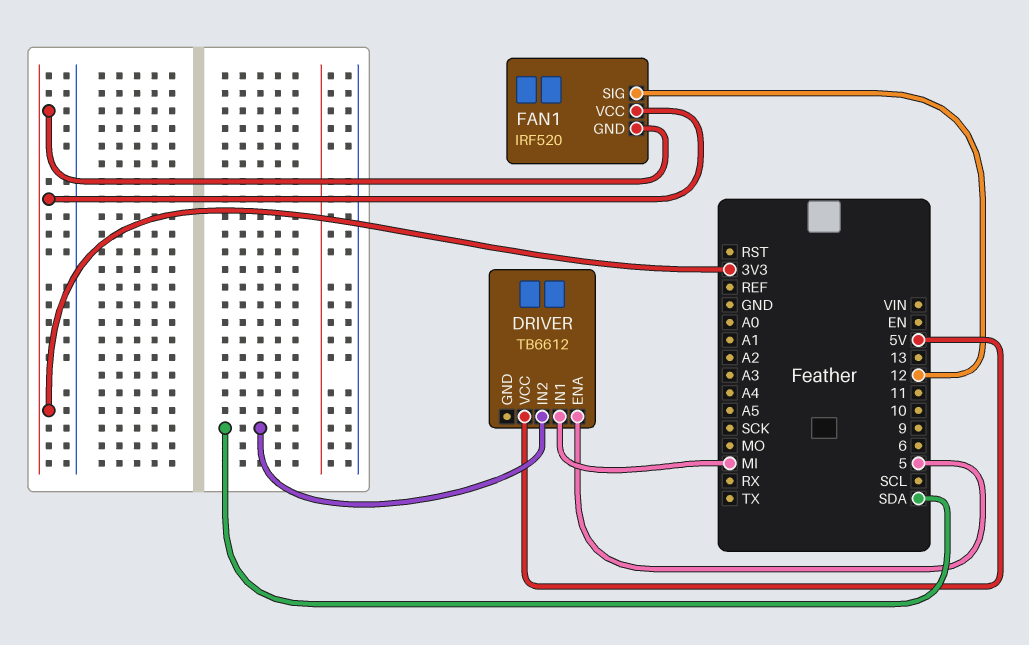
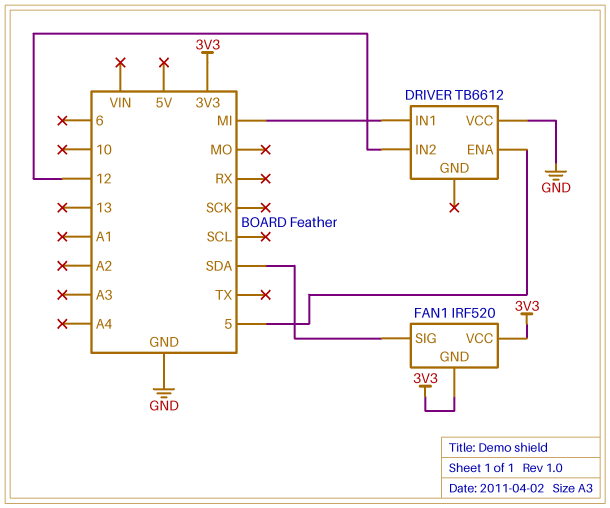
DRIVER pin IN2: SDA -> 12
DRIVER pin VCC: 5V -> GND
FAN1 pin SIG: 12 -> SDA

